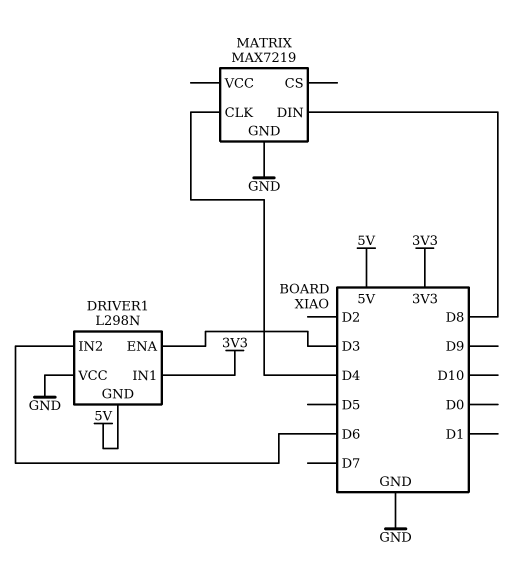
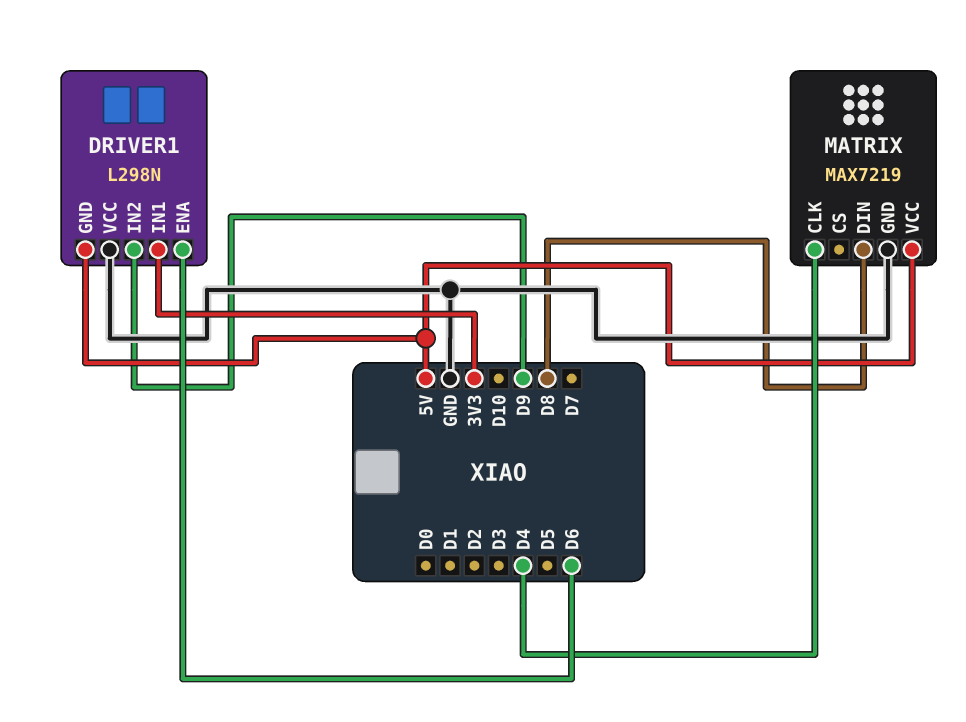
DRIVER1 pin ENA: D3 -> D6
DRIVER1 pin IN2: D6 -> D9
MATRIX pin VCC: none -> 5V

